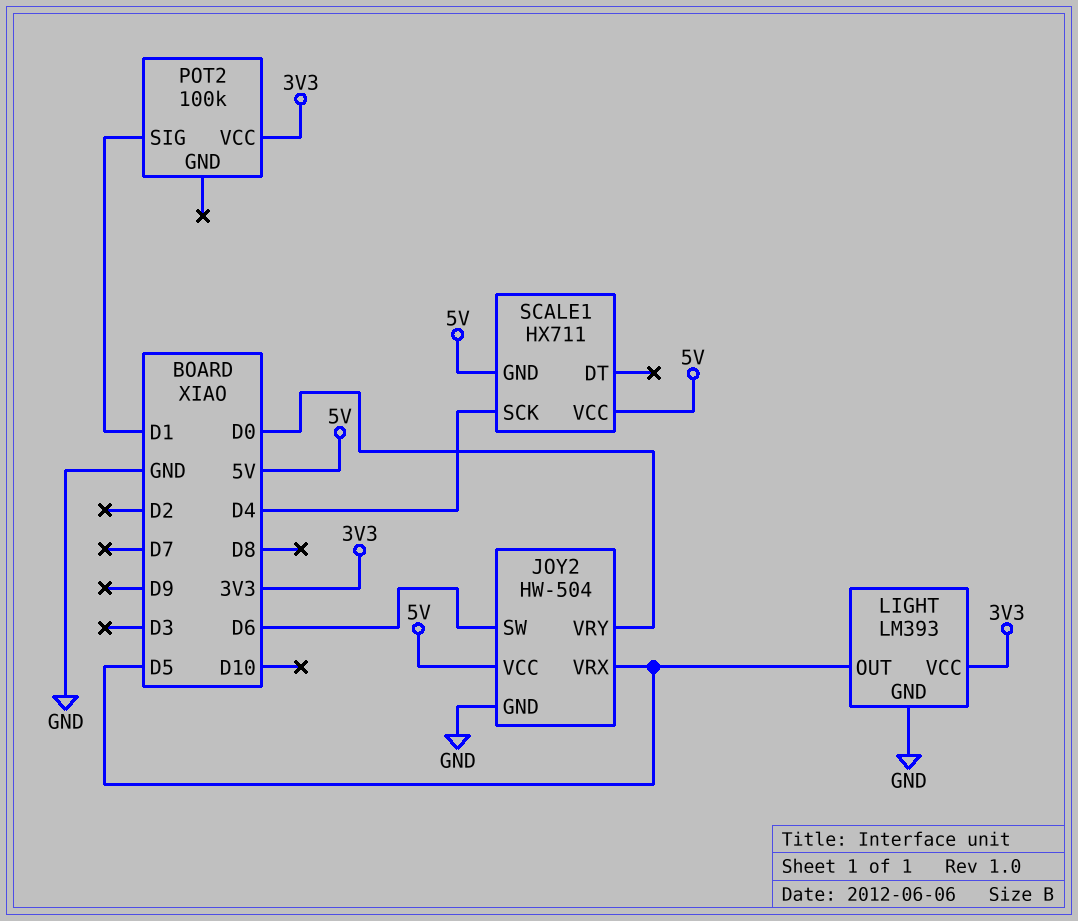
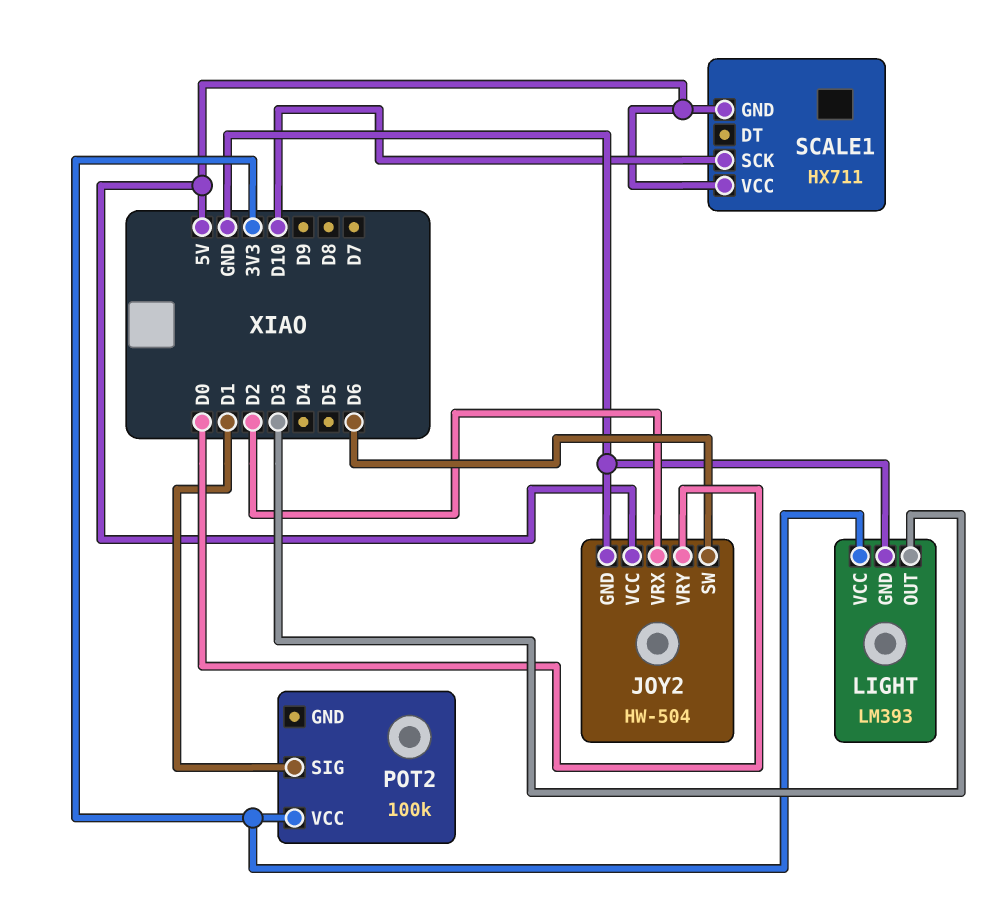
JOY2 pin VRX: D5 -> D2
LIGHT pin OUT: D5 -> D3
SCALE1 pin SCK: D4 -> D10

